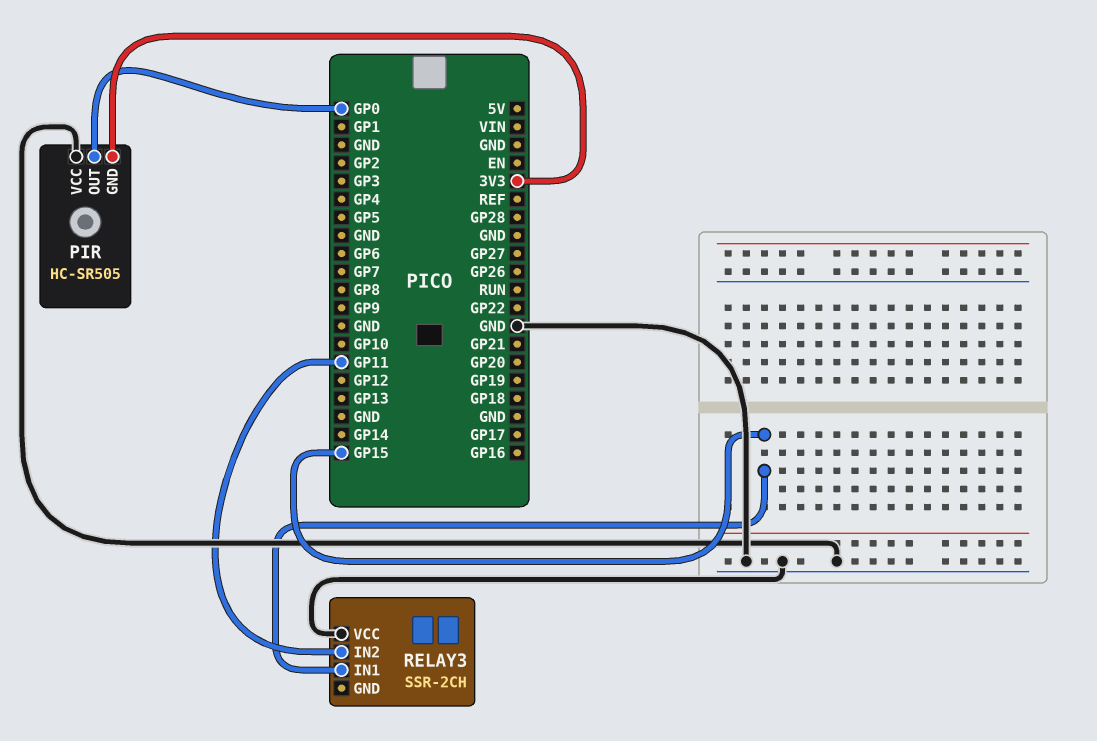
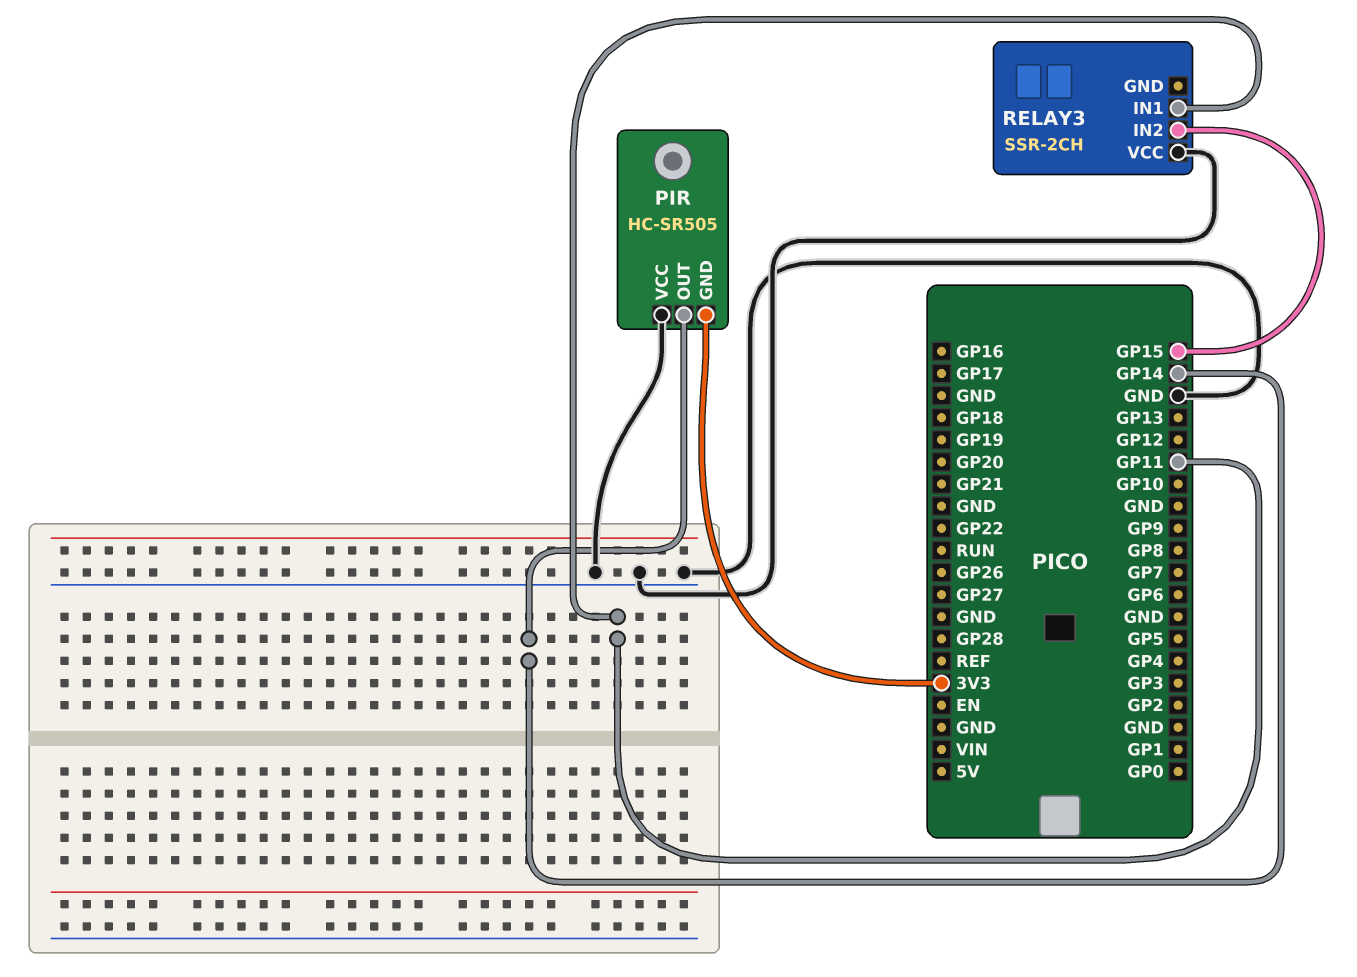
PIR pin OUT: GP0 -> GP14
RELAY3 pin IN1: GP15 -> GP11
RELAY3 pin IN2: GP11 -> GP15

